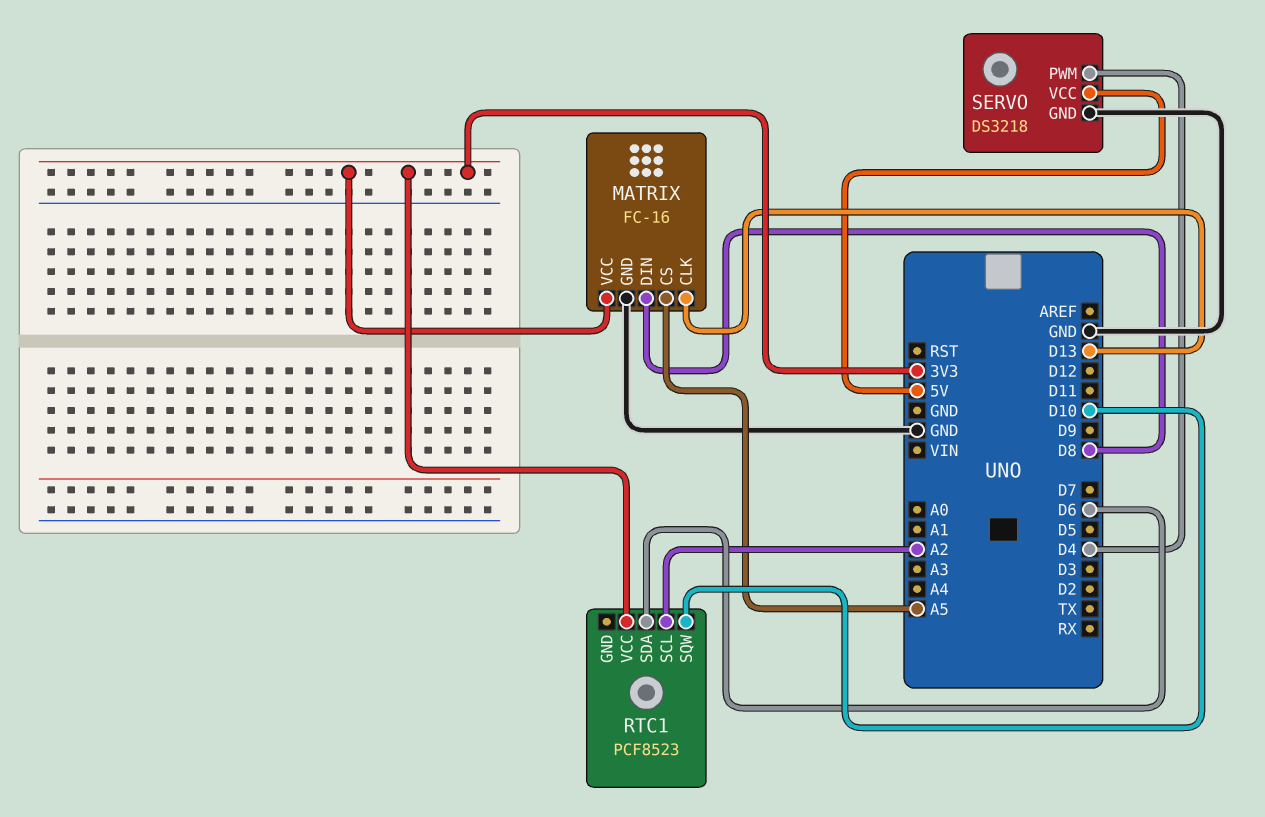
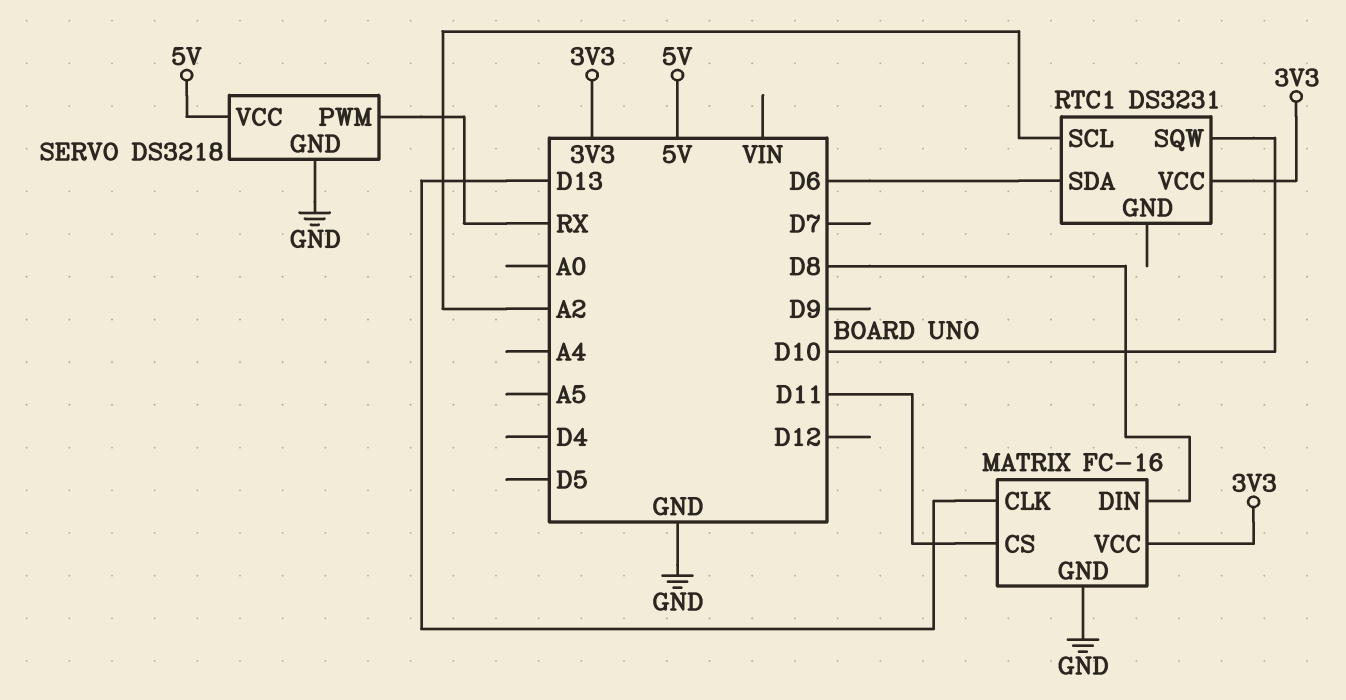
MATRIX pin CS: A5 -> D11
RTC1: PCF8523 -> DS3231
SERVO pin PWM: D4 -> RX

